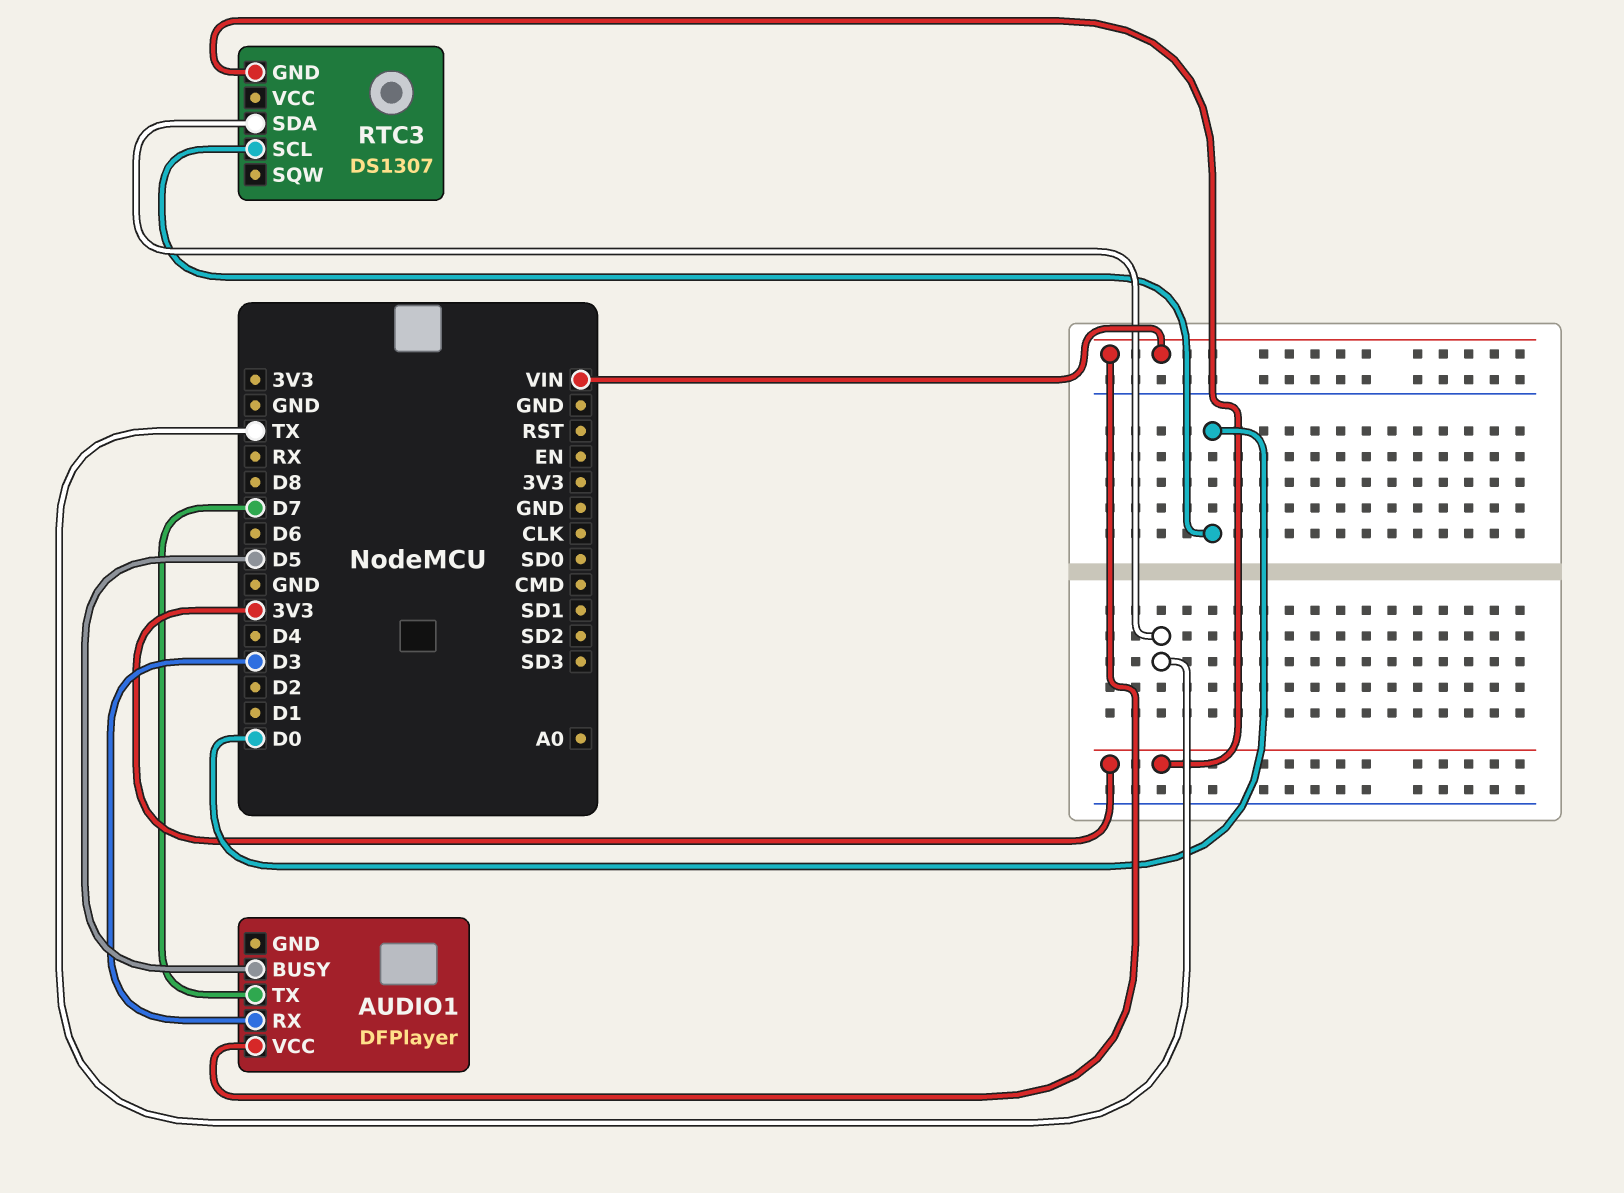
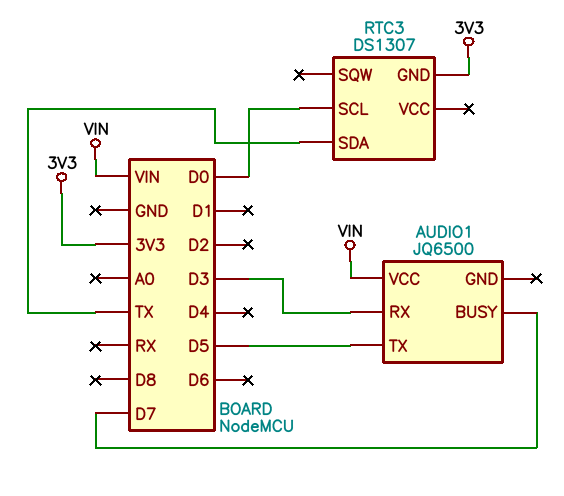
AUDIO1: DFPlayer -> JQ6500
AUDIO1 pin BUSY: D5 -> D7
AUDIO1 pin TX: D7 -> D5

